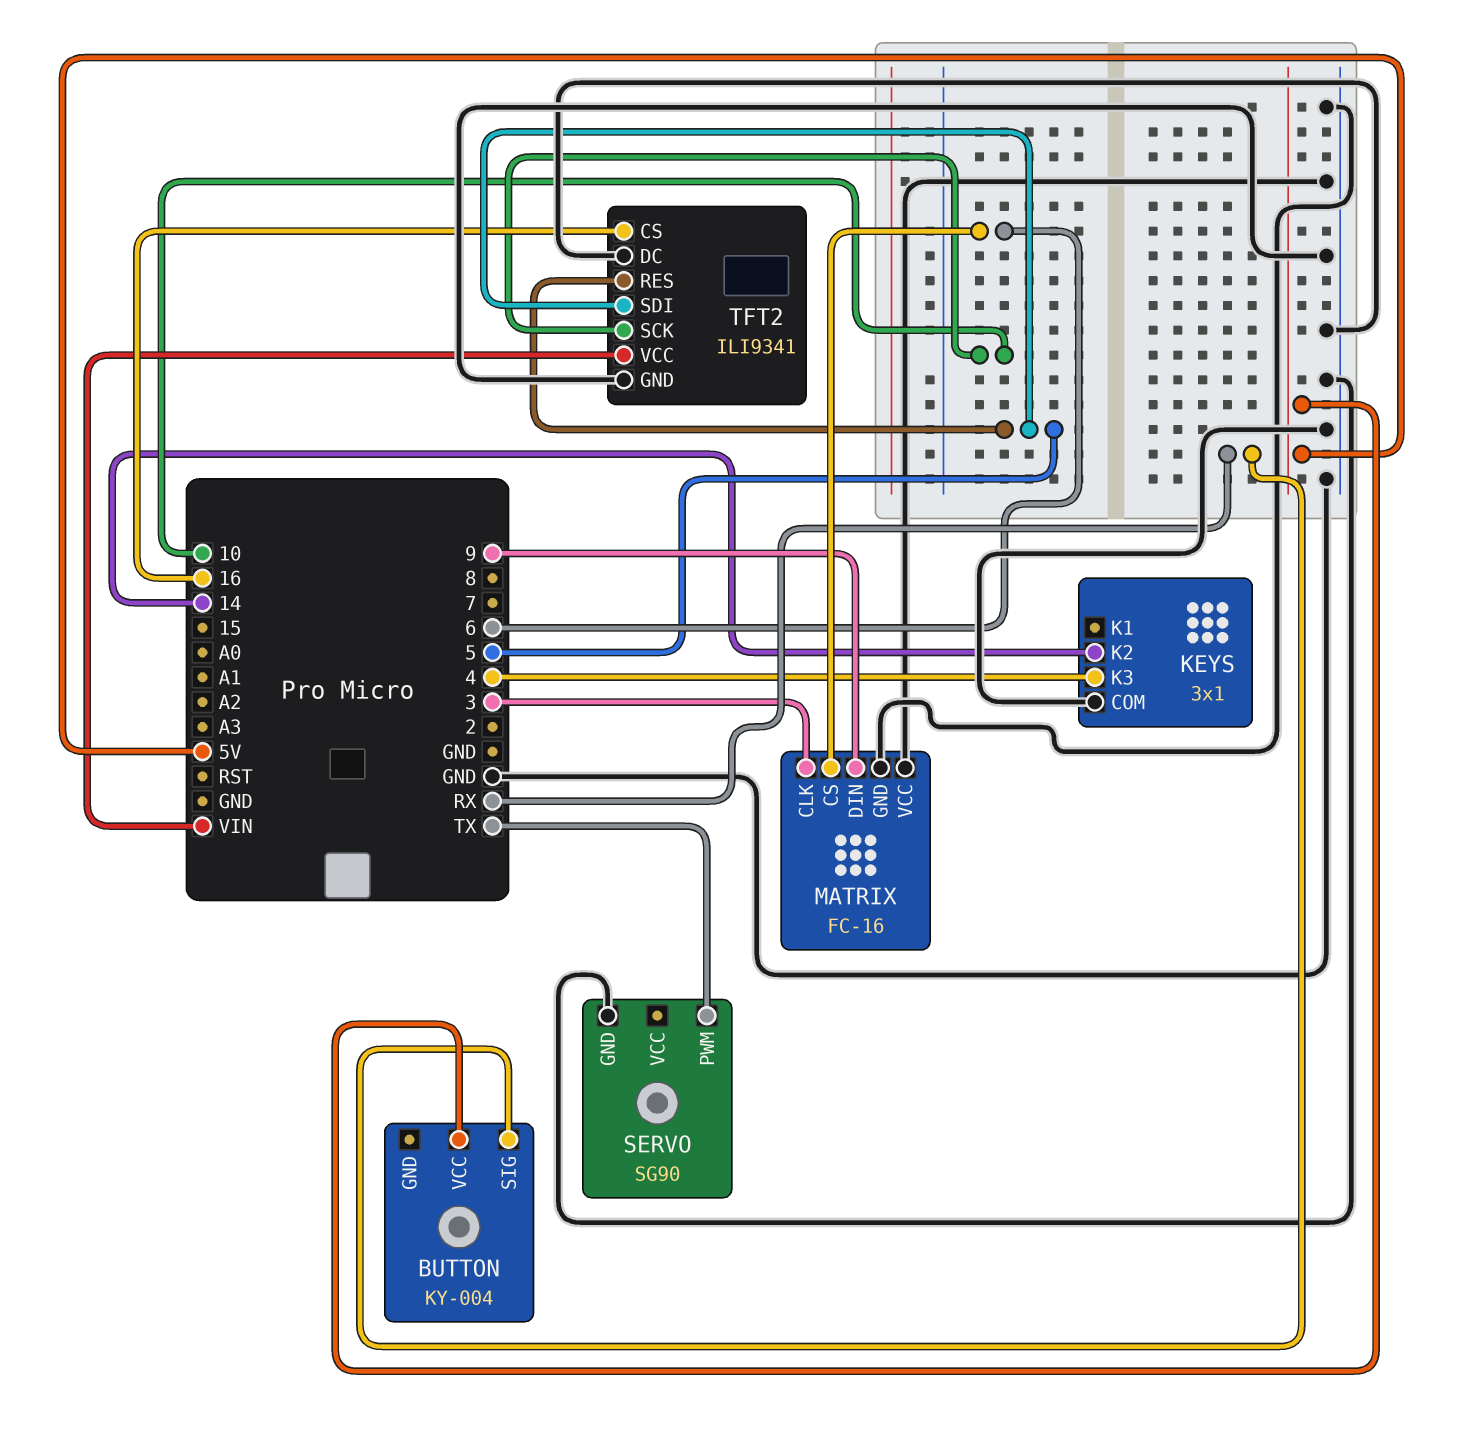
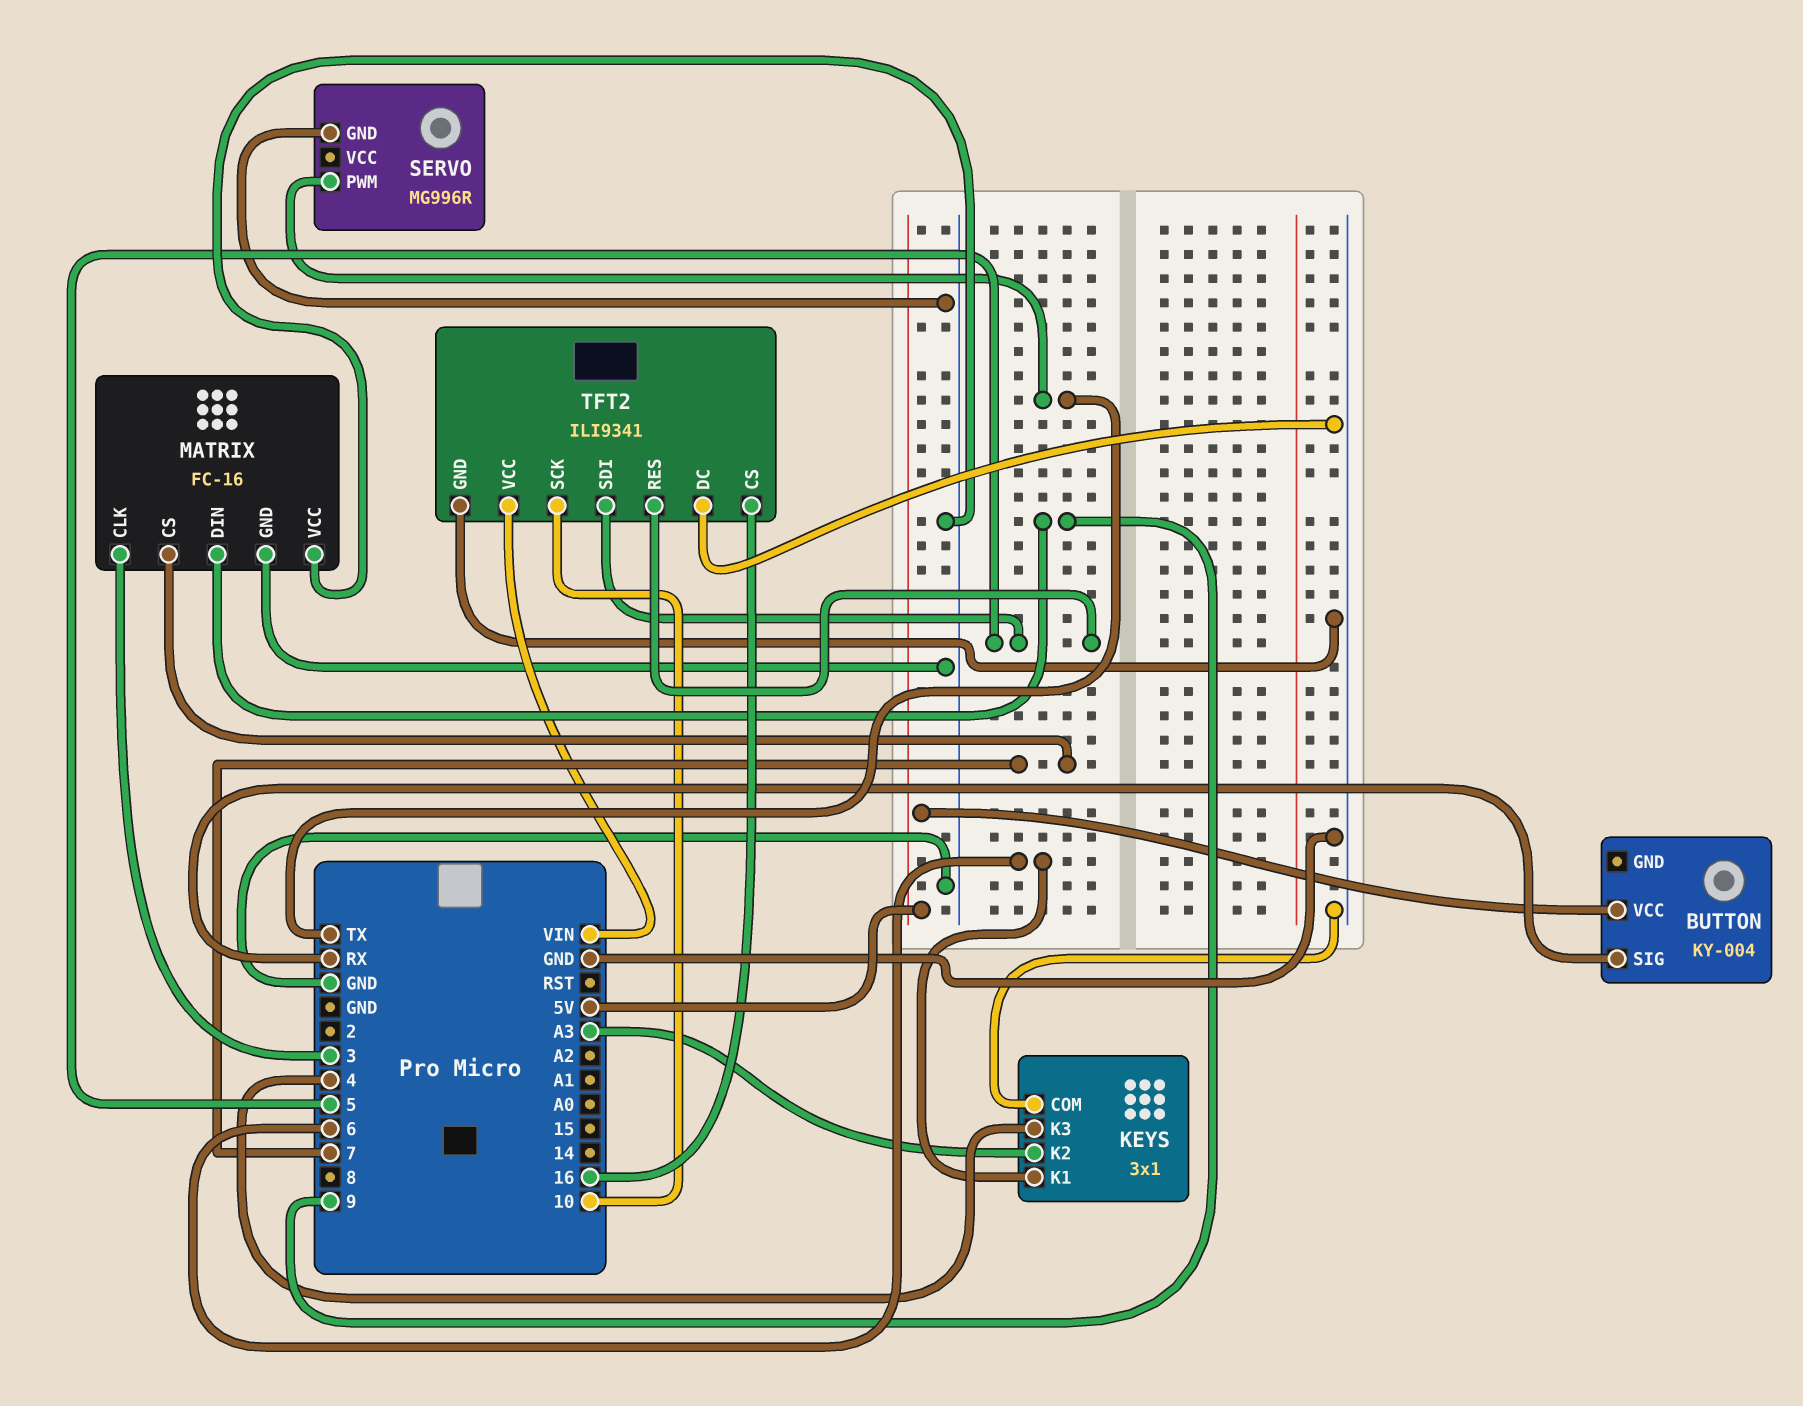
KEYS pin K1: none -> 6
KEYS pin K2: 14 -> A3
MATRIX pin CS: 6 -> 7
SERVO: SG90 -> MG996R

